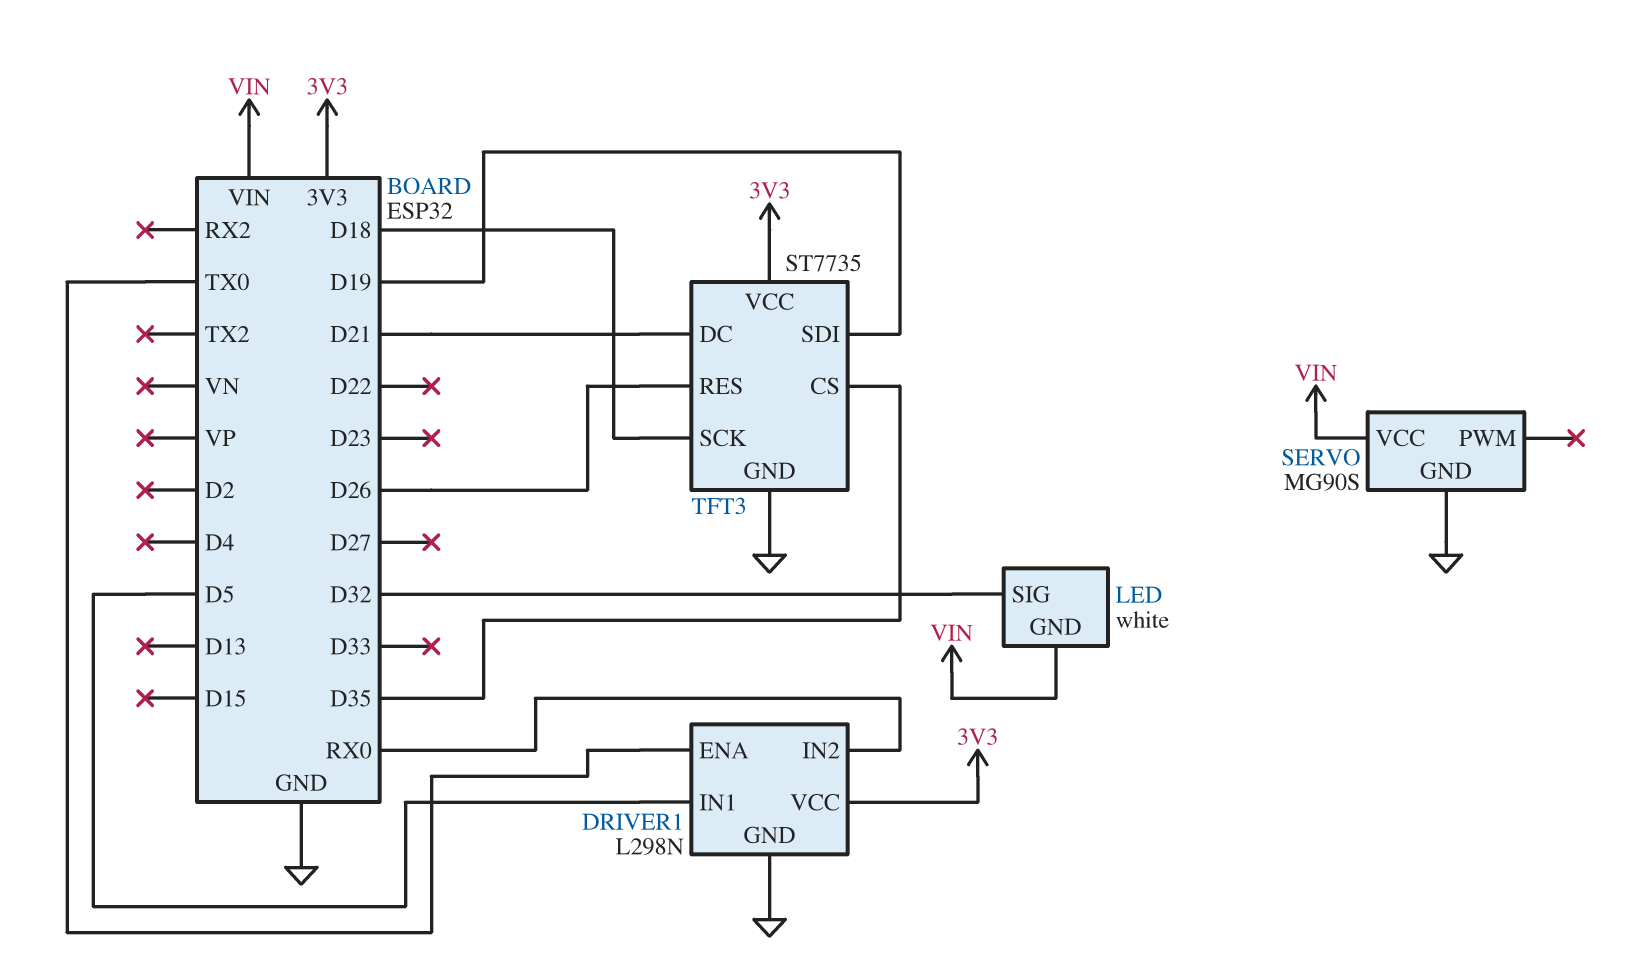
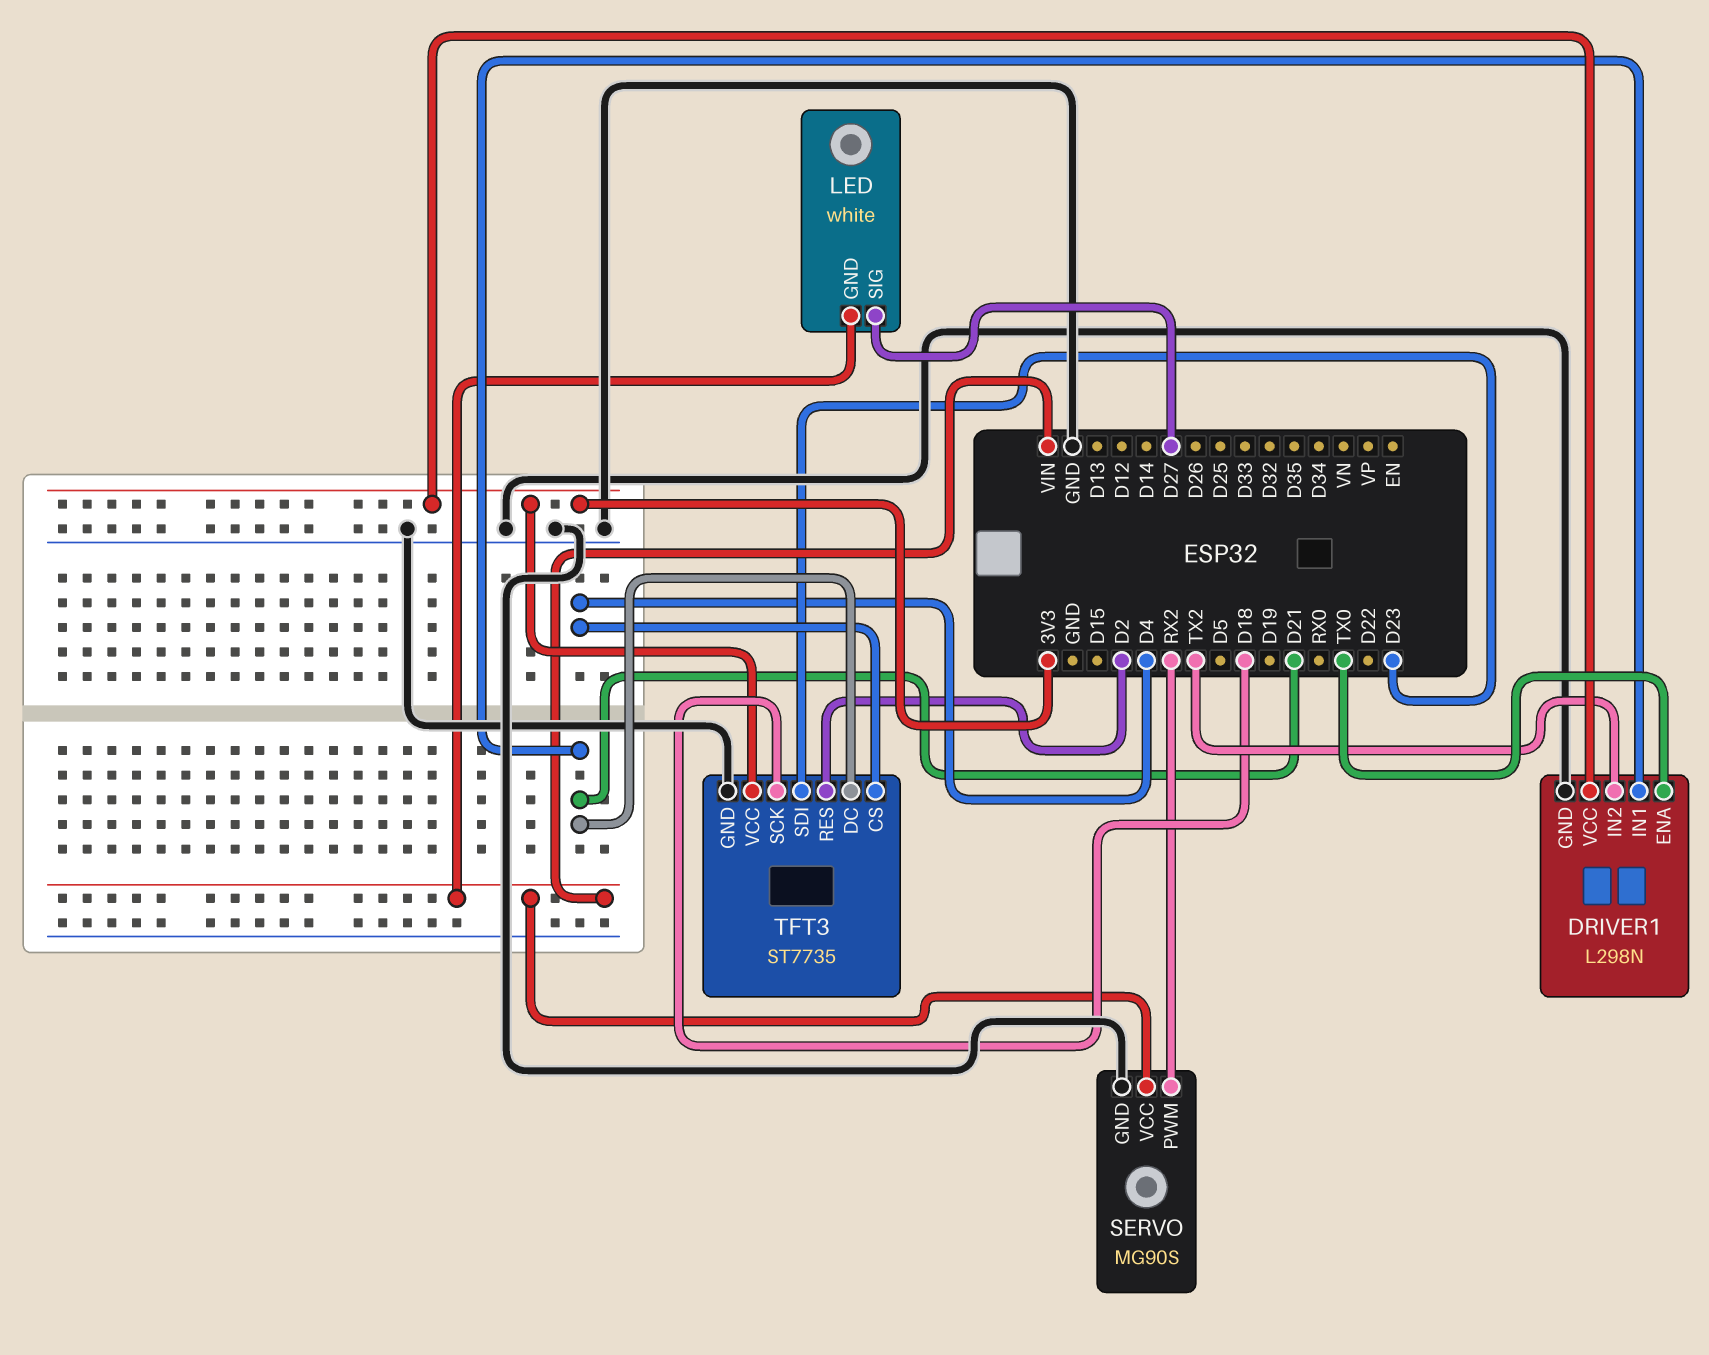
DRIVER1 pin IN1: D5 -> D21
DRIVER1 pin IN2: RX0 -> TX2
LED pin SIG: D32 -> D27
SERVO pin PWM: none -> RX2
TFT3 pin CS: D35 -> D4
TFT3 pin RES: D26 -> D2
TFT3 pin SDI: D19 -> D23

